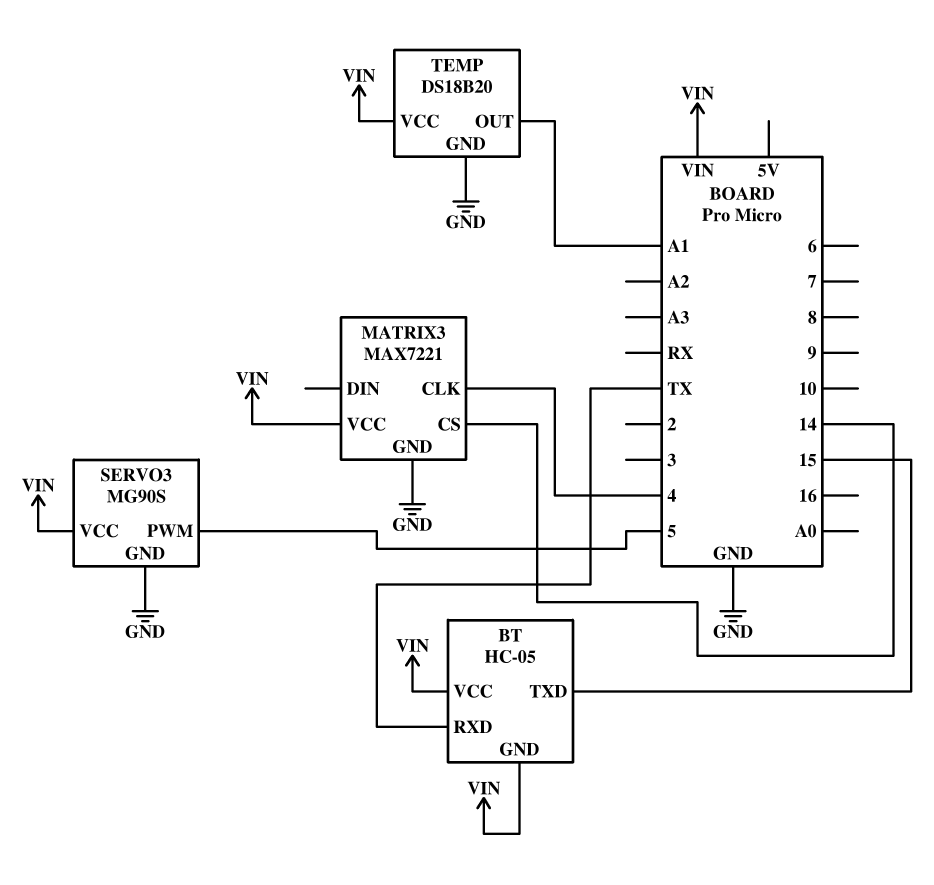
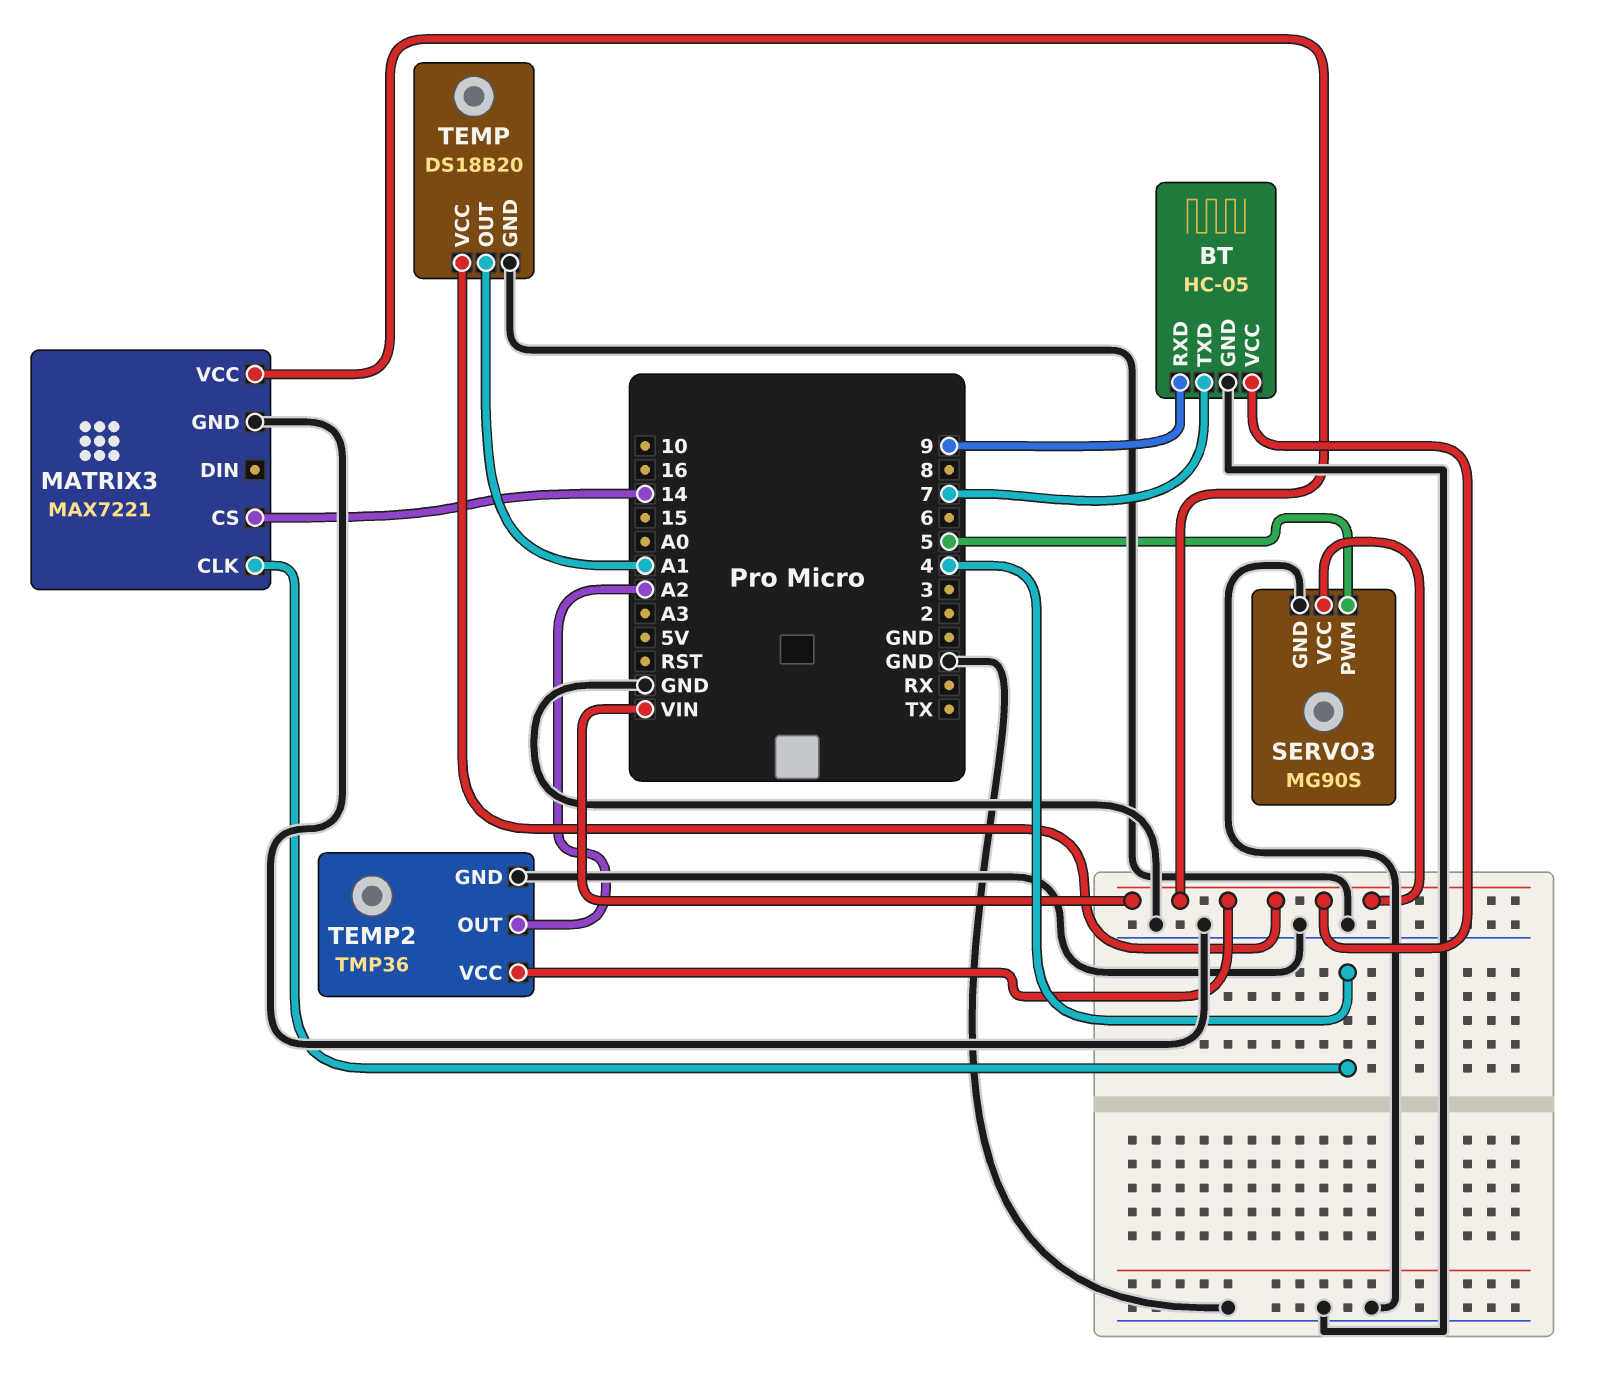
BT pin GND: VIN -> GND
BT pin RXD: TX -> 9
BT pin TXD: 15 -> 7
TEMP2: none -> TMP36
TEMP2 pin GND: none -> GND
TEMP2 pin OUT: none -> A2
TEMP2 pin VCC: none -> VIN

